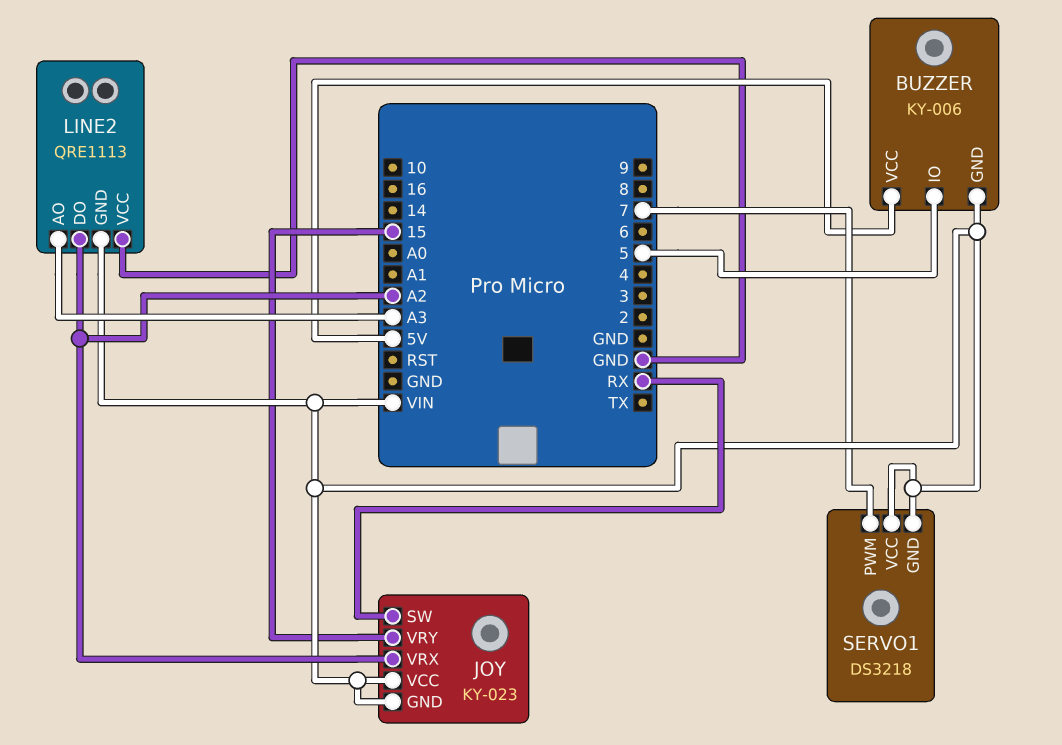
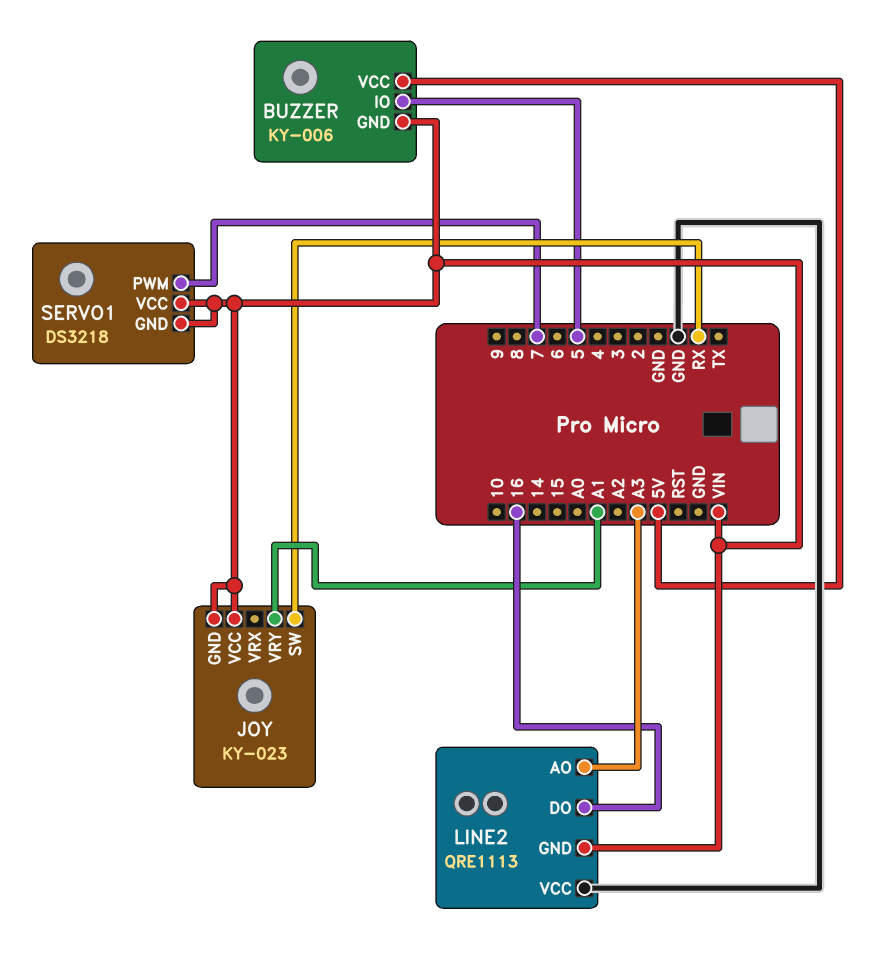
JOY pin VRX: A2 -> none
JOY pin VRY: 15 -> A1
LINE2 pin DO: A2 -> 16

